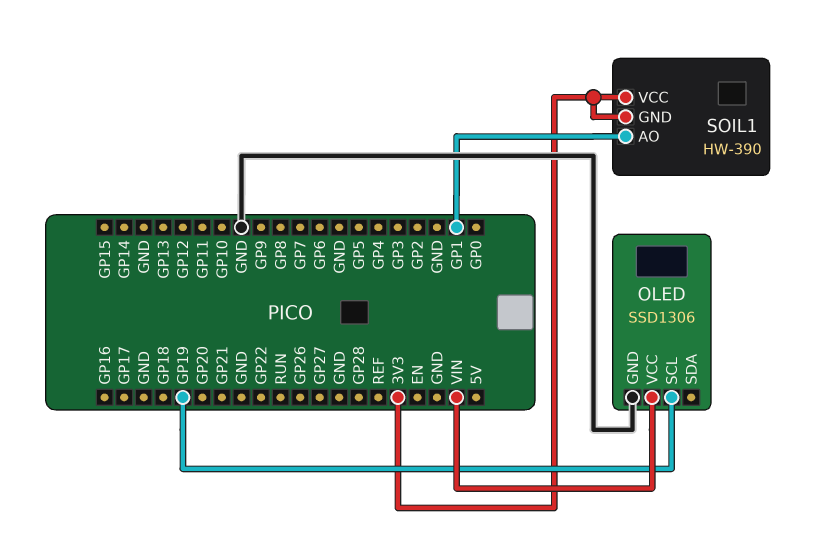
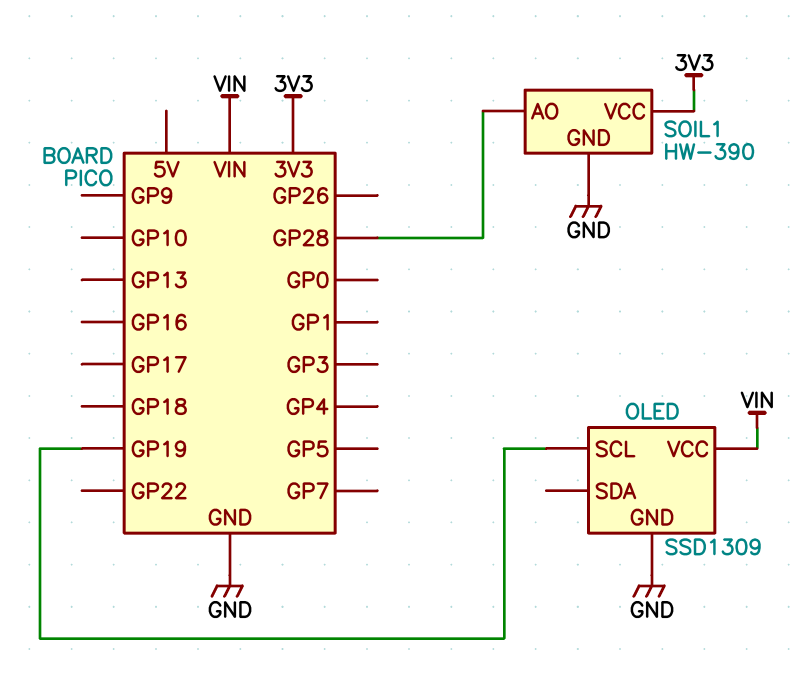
OLED: SSD1306 -> SSD1309
SOIL1 pin AO: GP1 -> GP28
SOIL1 pin GND: 3V3 -> GND

